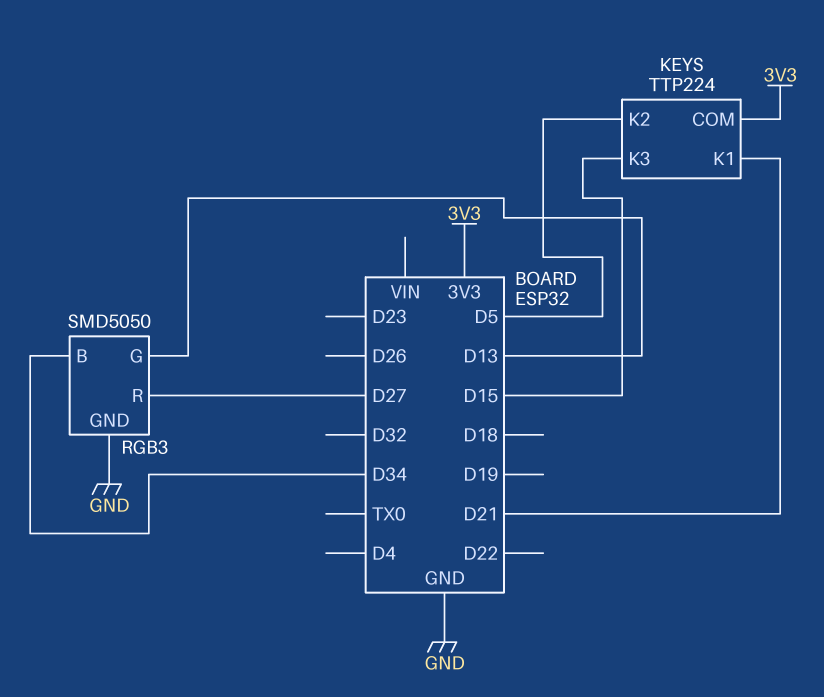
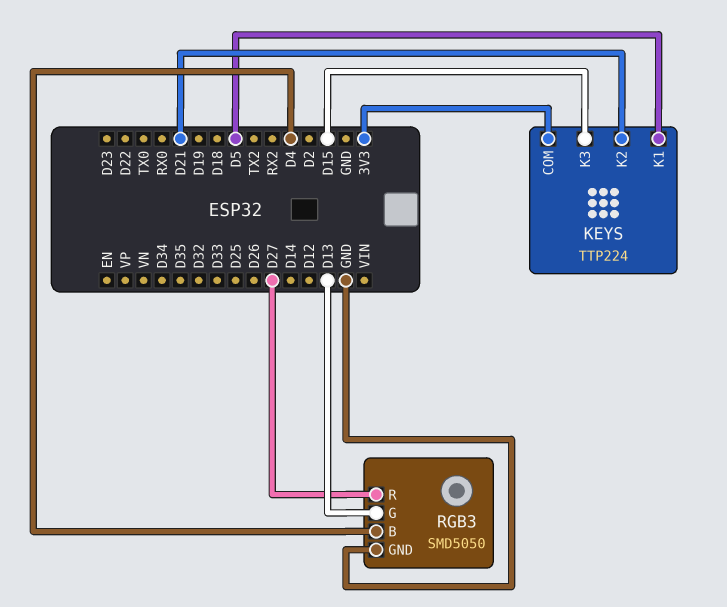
KEYS pin K1: D21 -> D5
KEYS pin K2: D5 -> D21
RGB3 pin B: D34 -> D4

